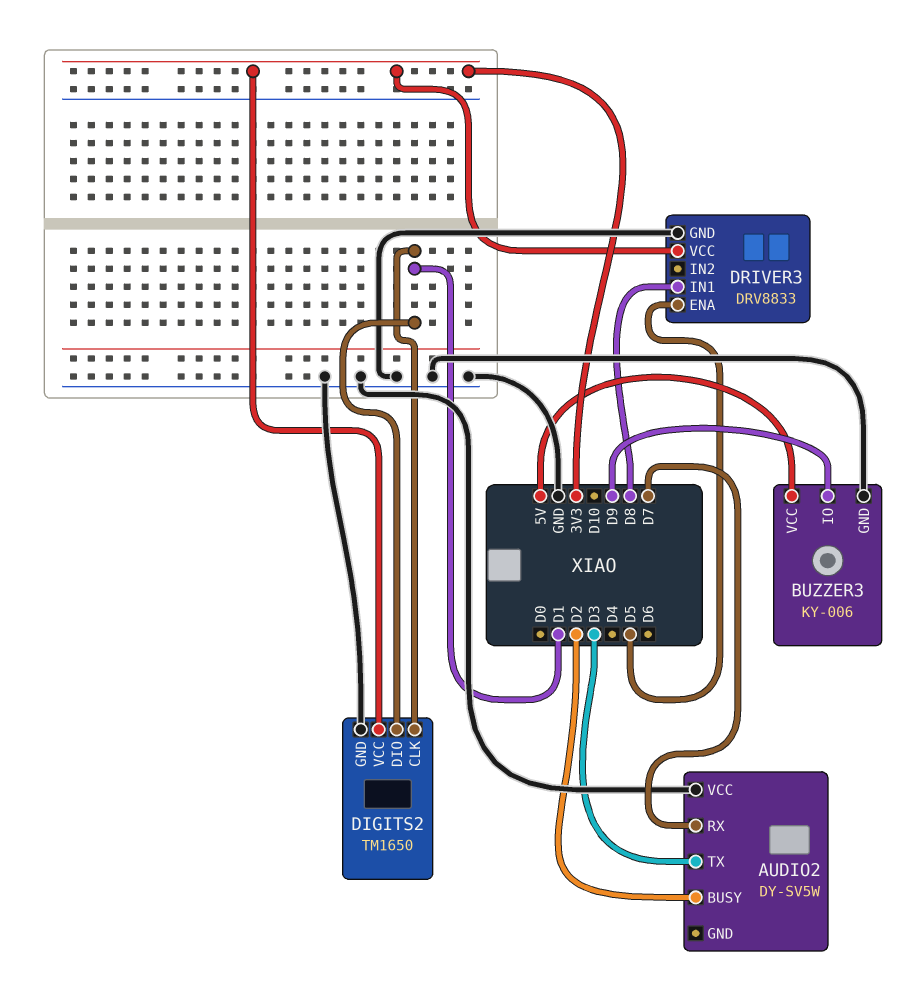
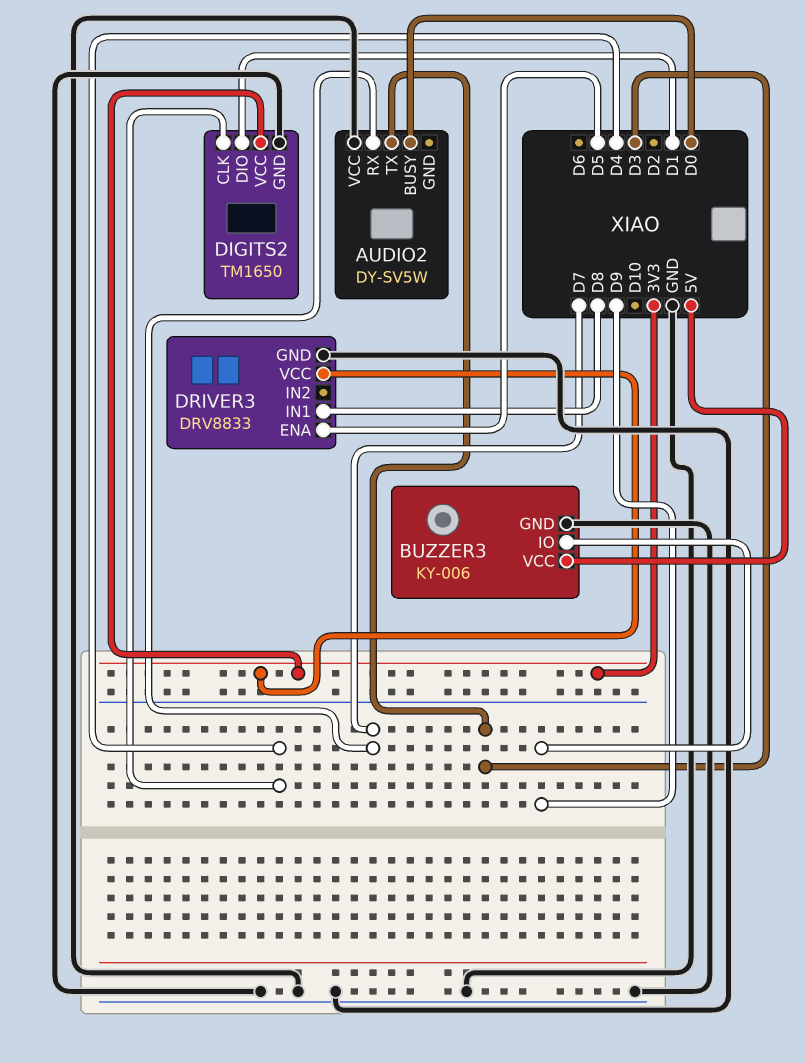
AUDIO2 pin BUSY: D2 -> D0
DIGITS2 pin CLK: D1 -> D4

